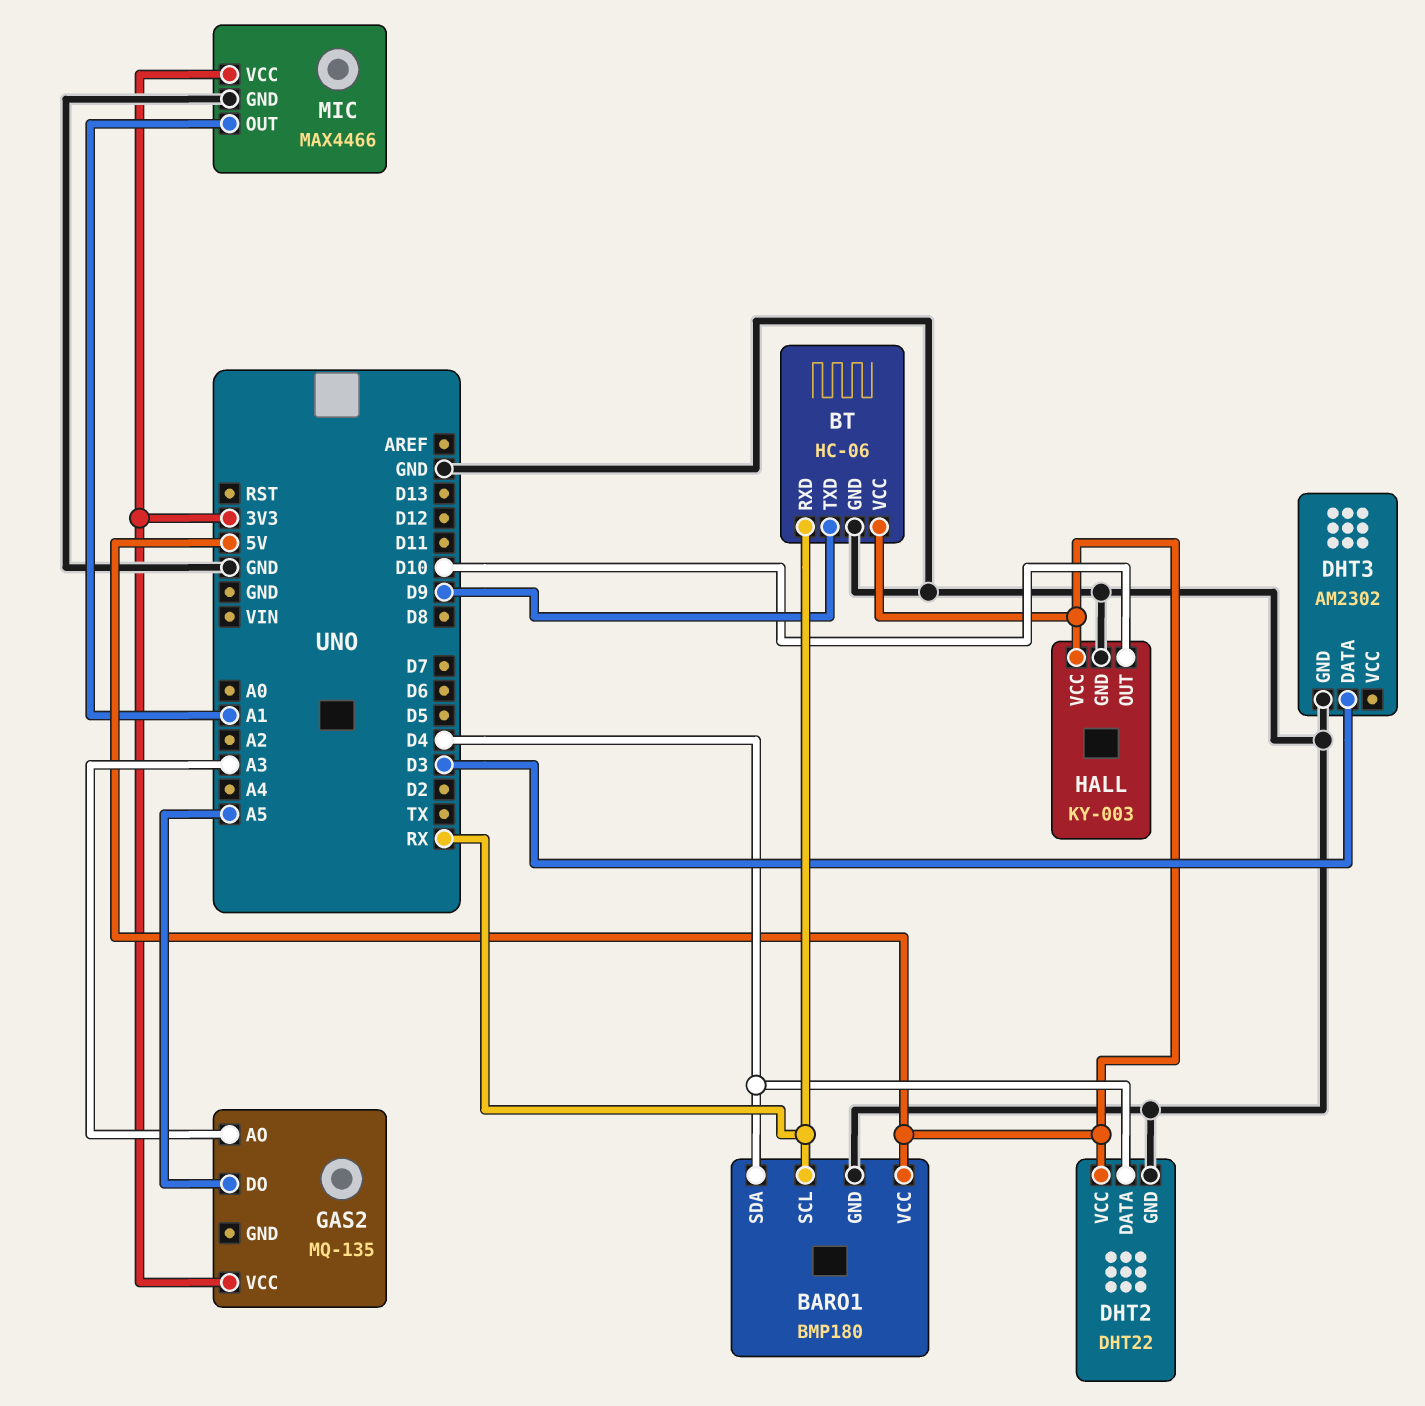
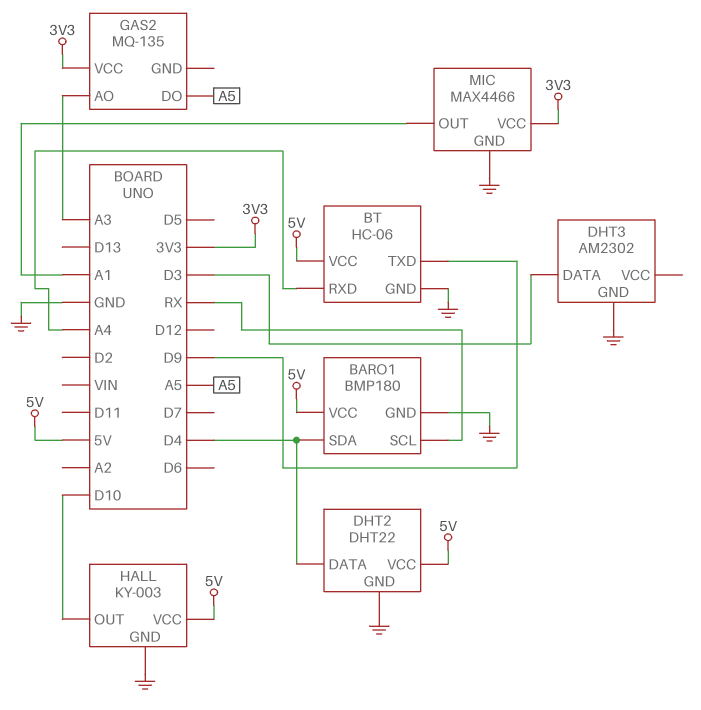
BT pin RXD: RX -> A4

